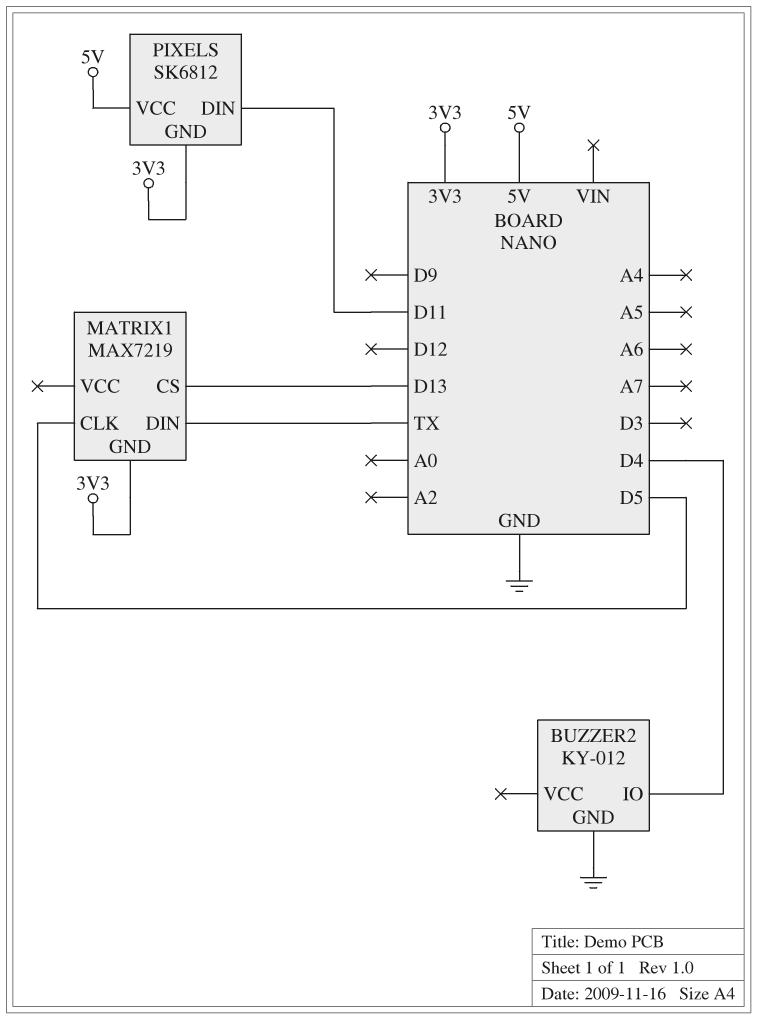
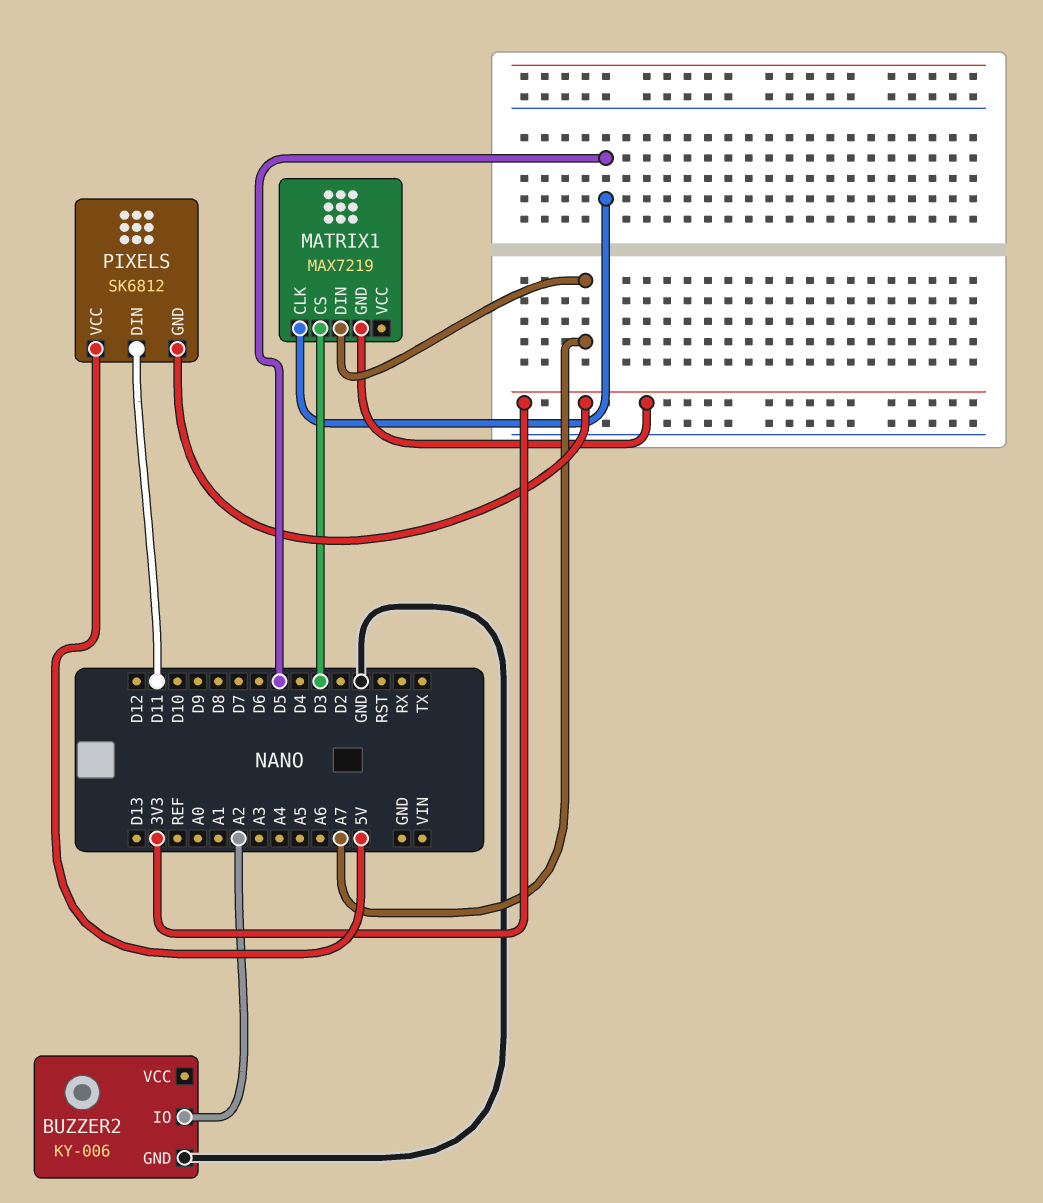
BUZZER2: KY-012 -> KY-006
BUZZER2 pin IO: D4 -> A2
MATRIX1 pin CS: D13 -> D3
MATRIX1 pin DIN: TX -> A7

